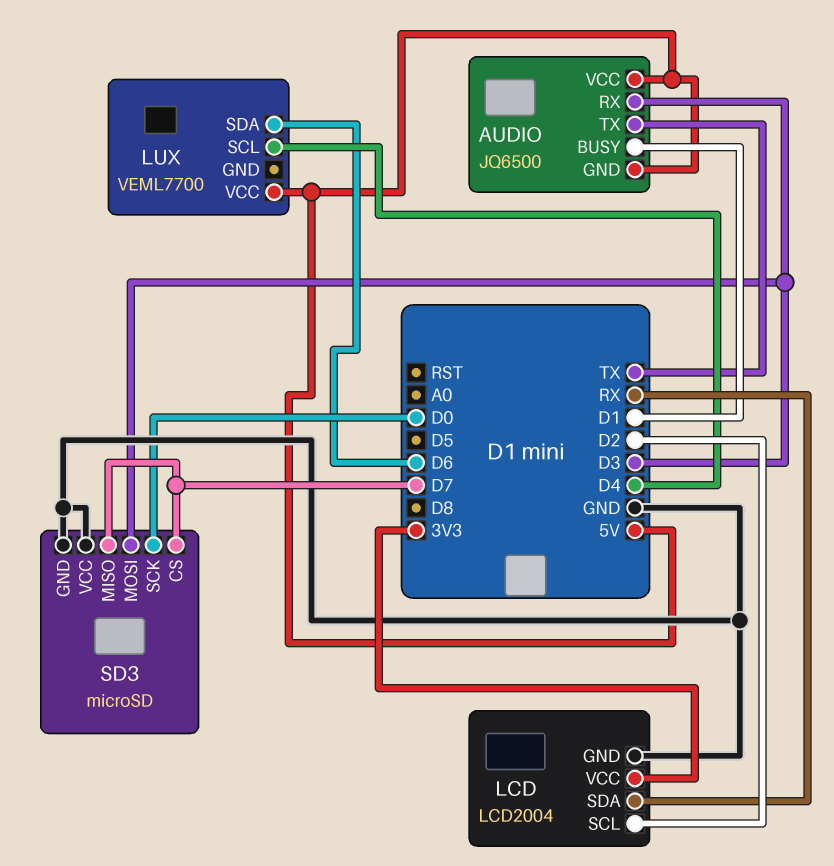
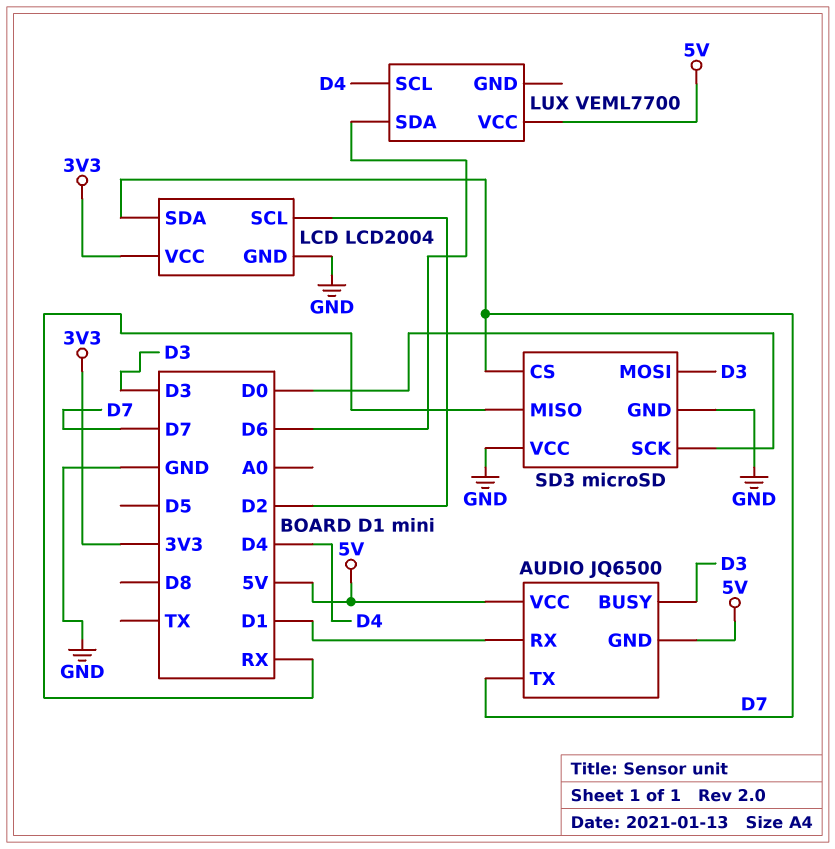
AUDIO pin BUSY: D1 -> D3
AUDIO pin RX: D3 -> D1
AUDIO pin TX: TX -> D7
LCD pin SDA: RX -> D7
SD3 pin MISO: D7 -> RX

